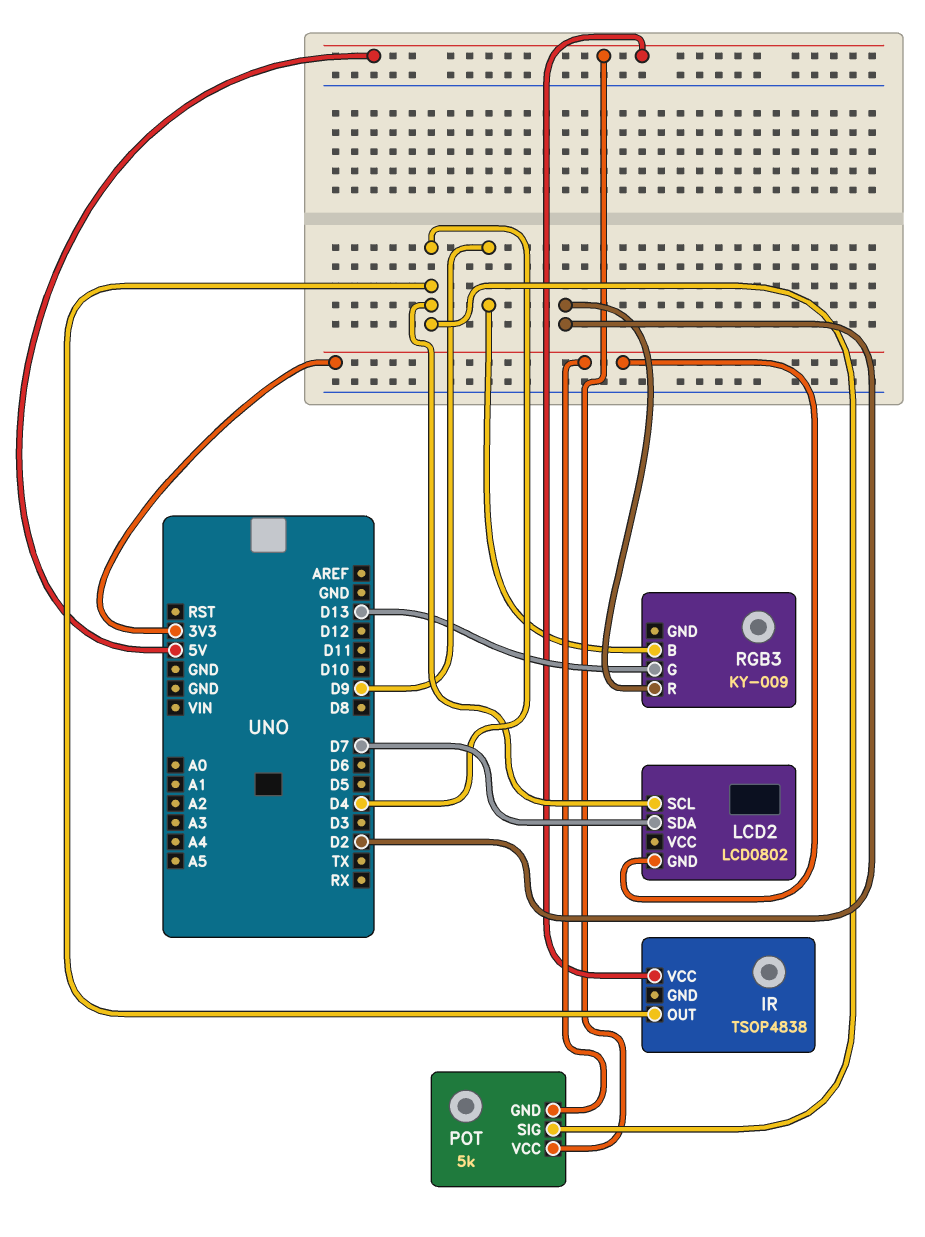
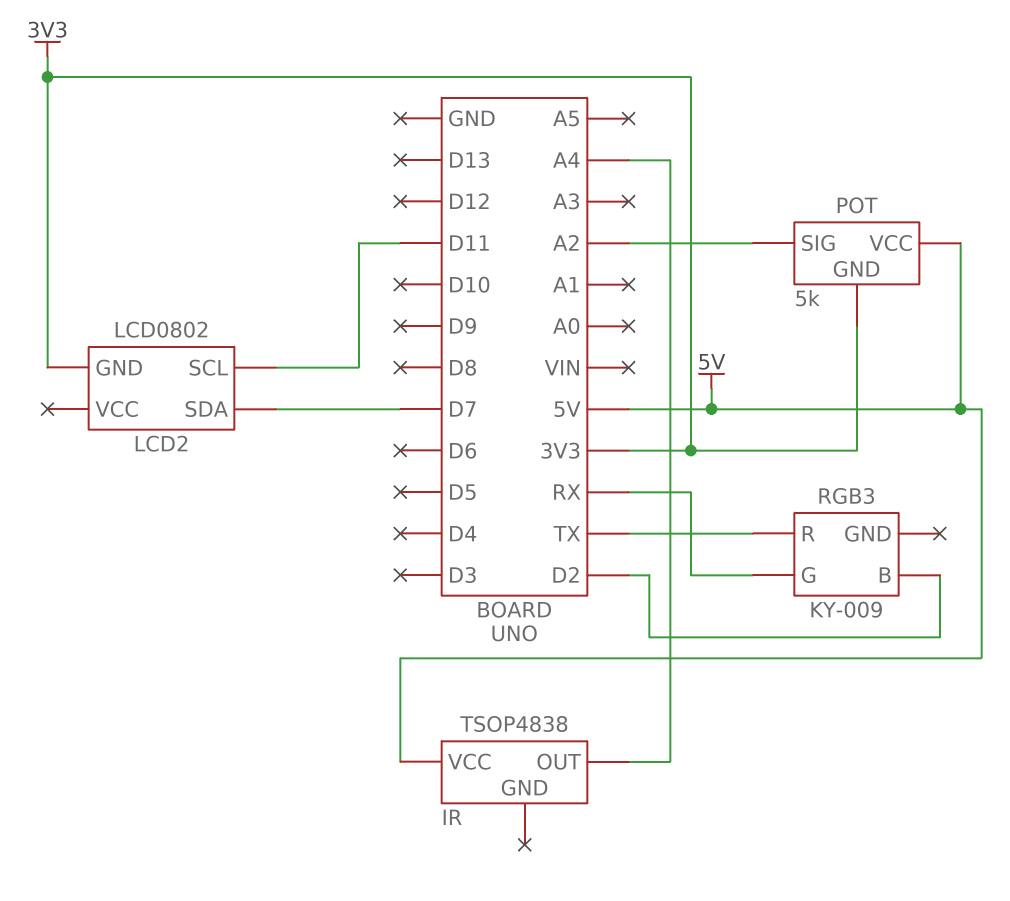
IR pin OUT: D4 -> A4
LCD2 pin SCL: D4 -> D11
POT pin SIG: D4 -> A2
RGB3 pin B: D9 -> D2
RGB3 pin G: D13 -> RX
RGB3 pin R: D2 -> TX

